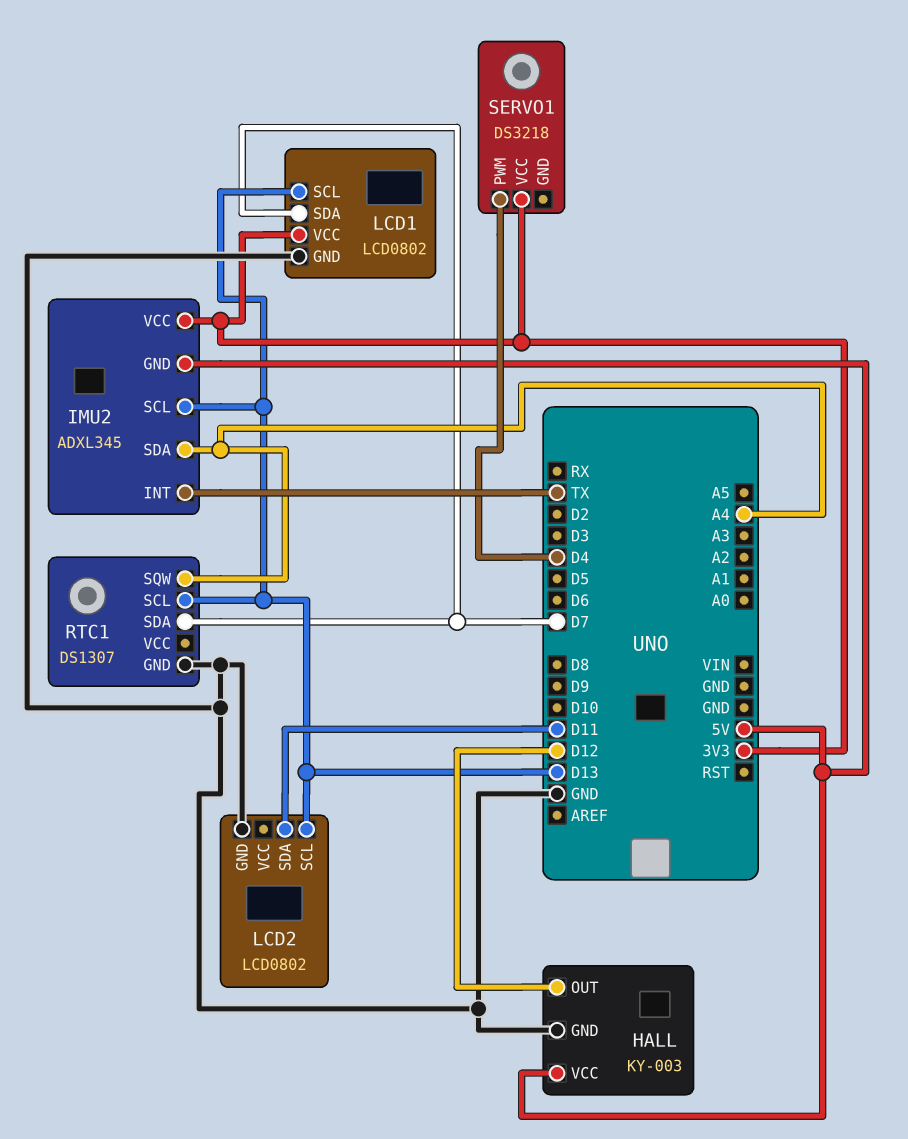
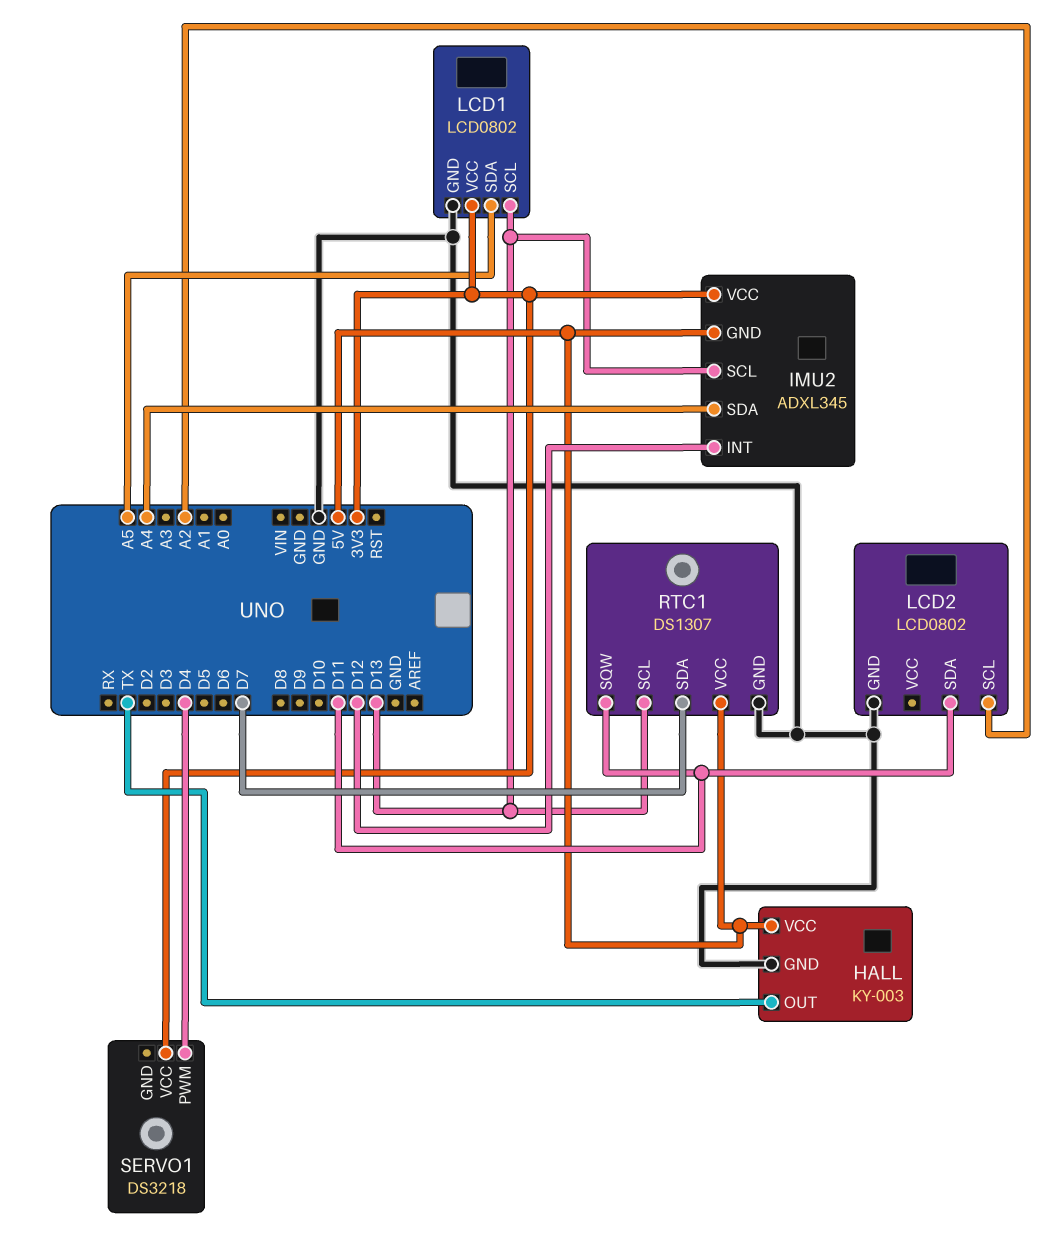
HALL pin OUT: D12 -> TX
IMU2 pin INT: TX -> D12
LCD1 pin SDA: D7 -> A5
LCD2 pin SCL: D13 -> A2
RTC1 pin SQW: A4 -> D11
RTC1 pin VCC: none -> 5V

